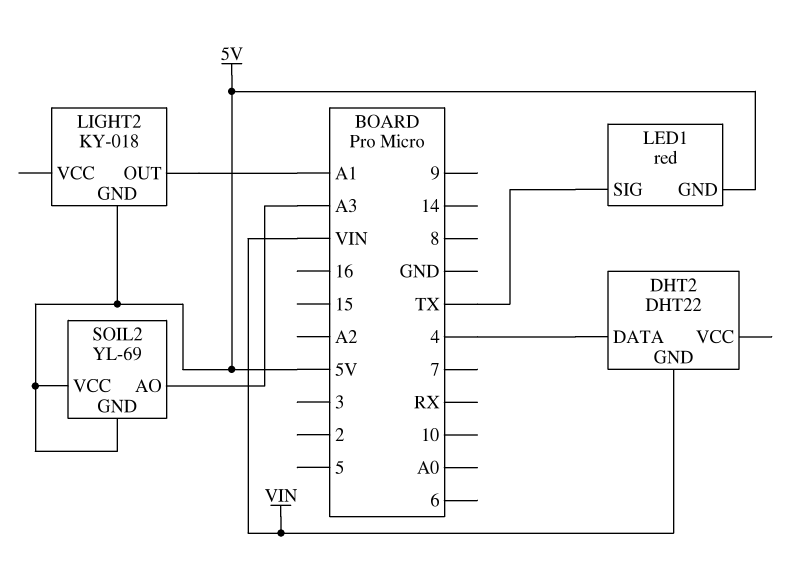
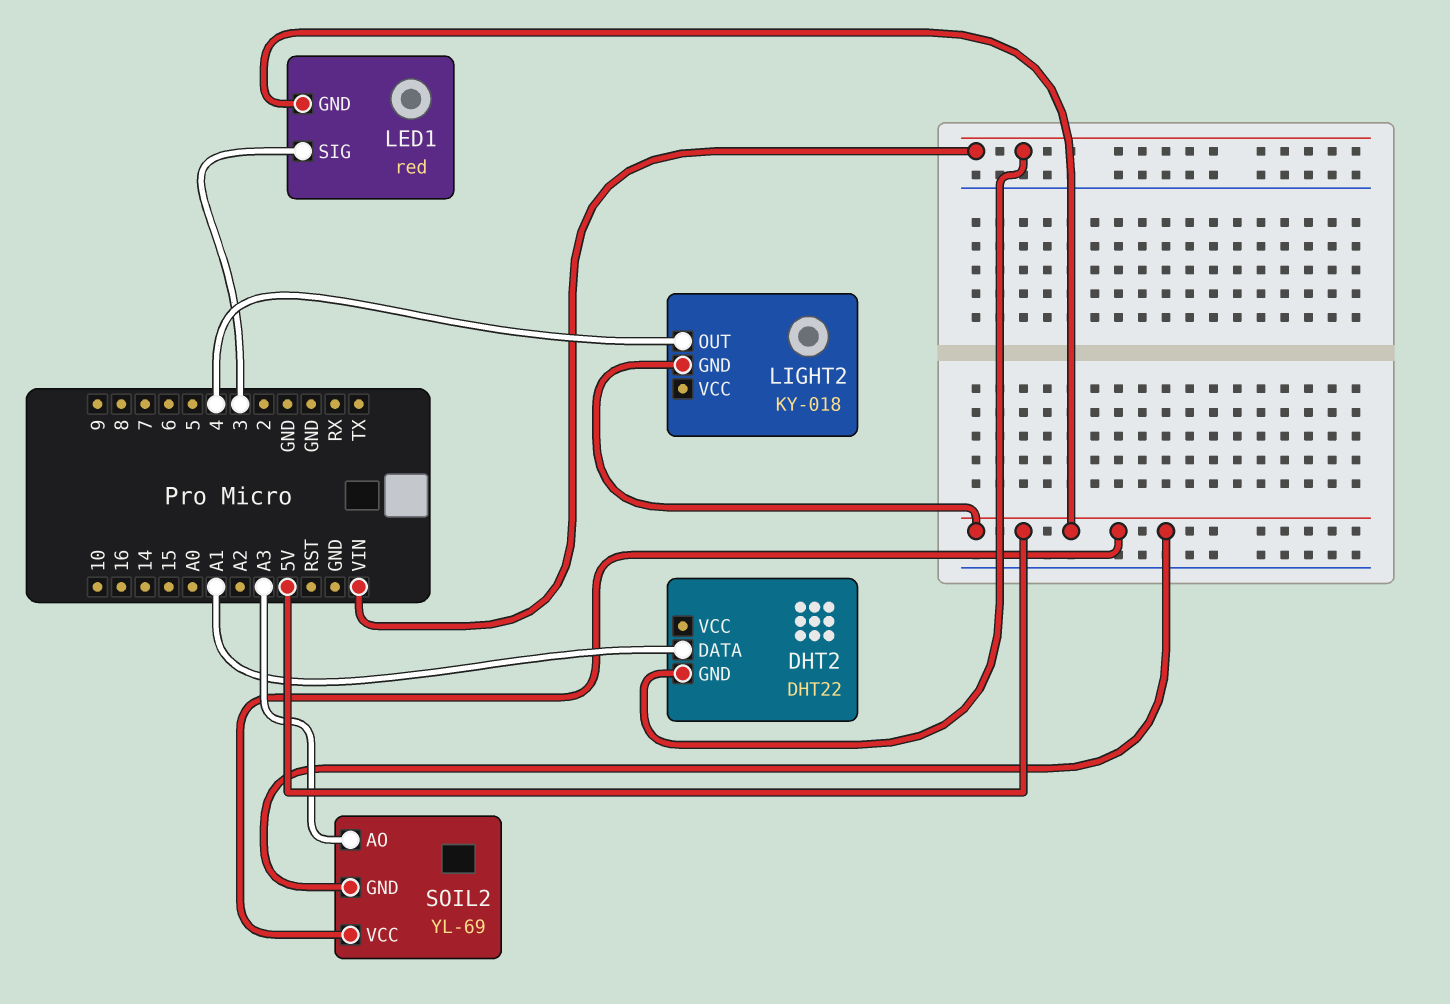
DHT2 pin DATA: 4 -> A1
LED1 pin SIG: TX -> 3
LIGHT2 pin OUT: A1 -> 4

